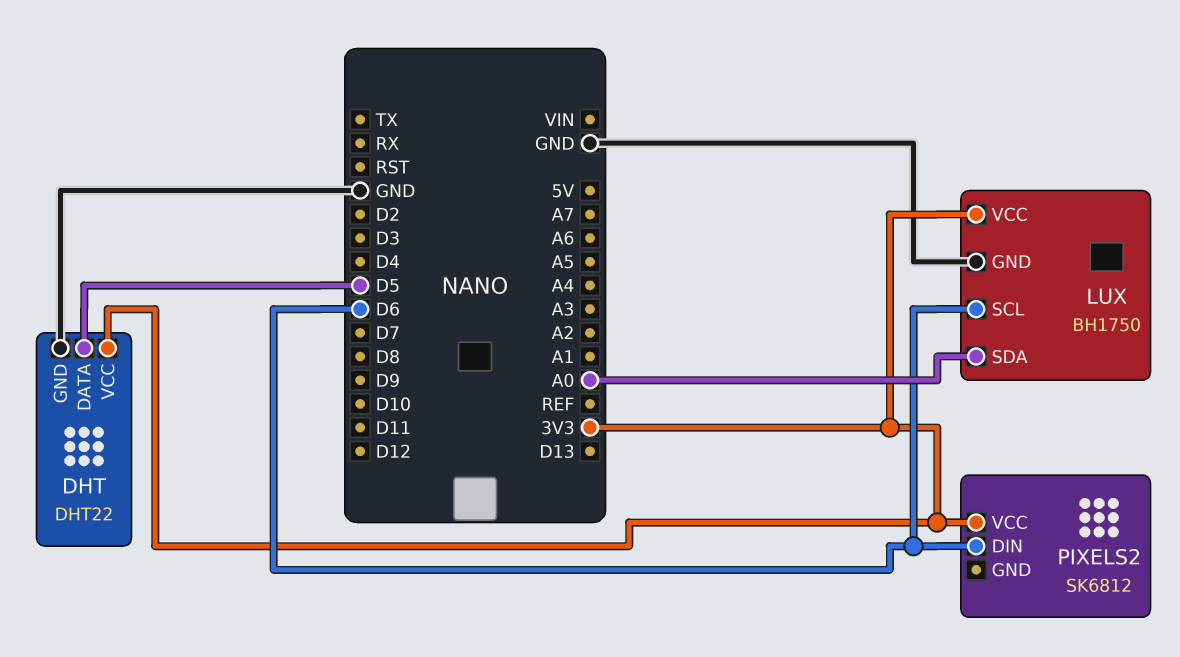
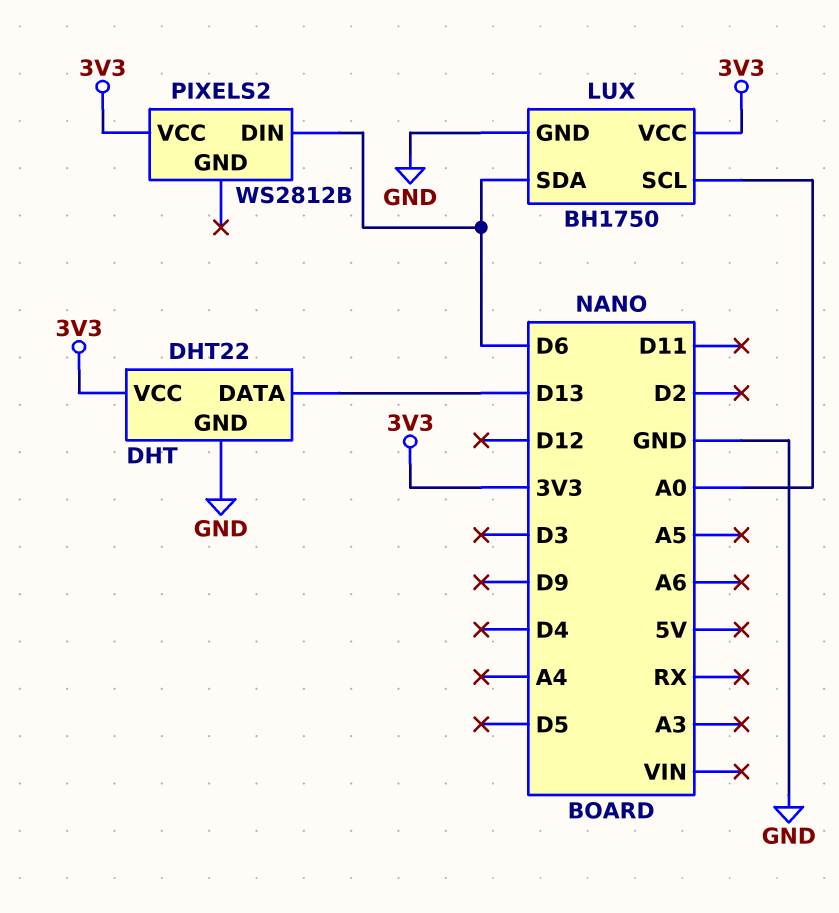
DHT pin DATA: D5 -> D13
LUX pin SCL: D6 -> A0
LUX pin SDA: A0 -> D6
PIXELS2: SK6812 -> WS2812B

